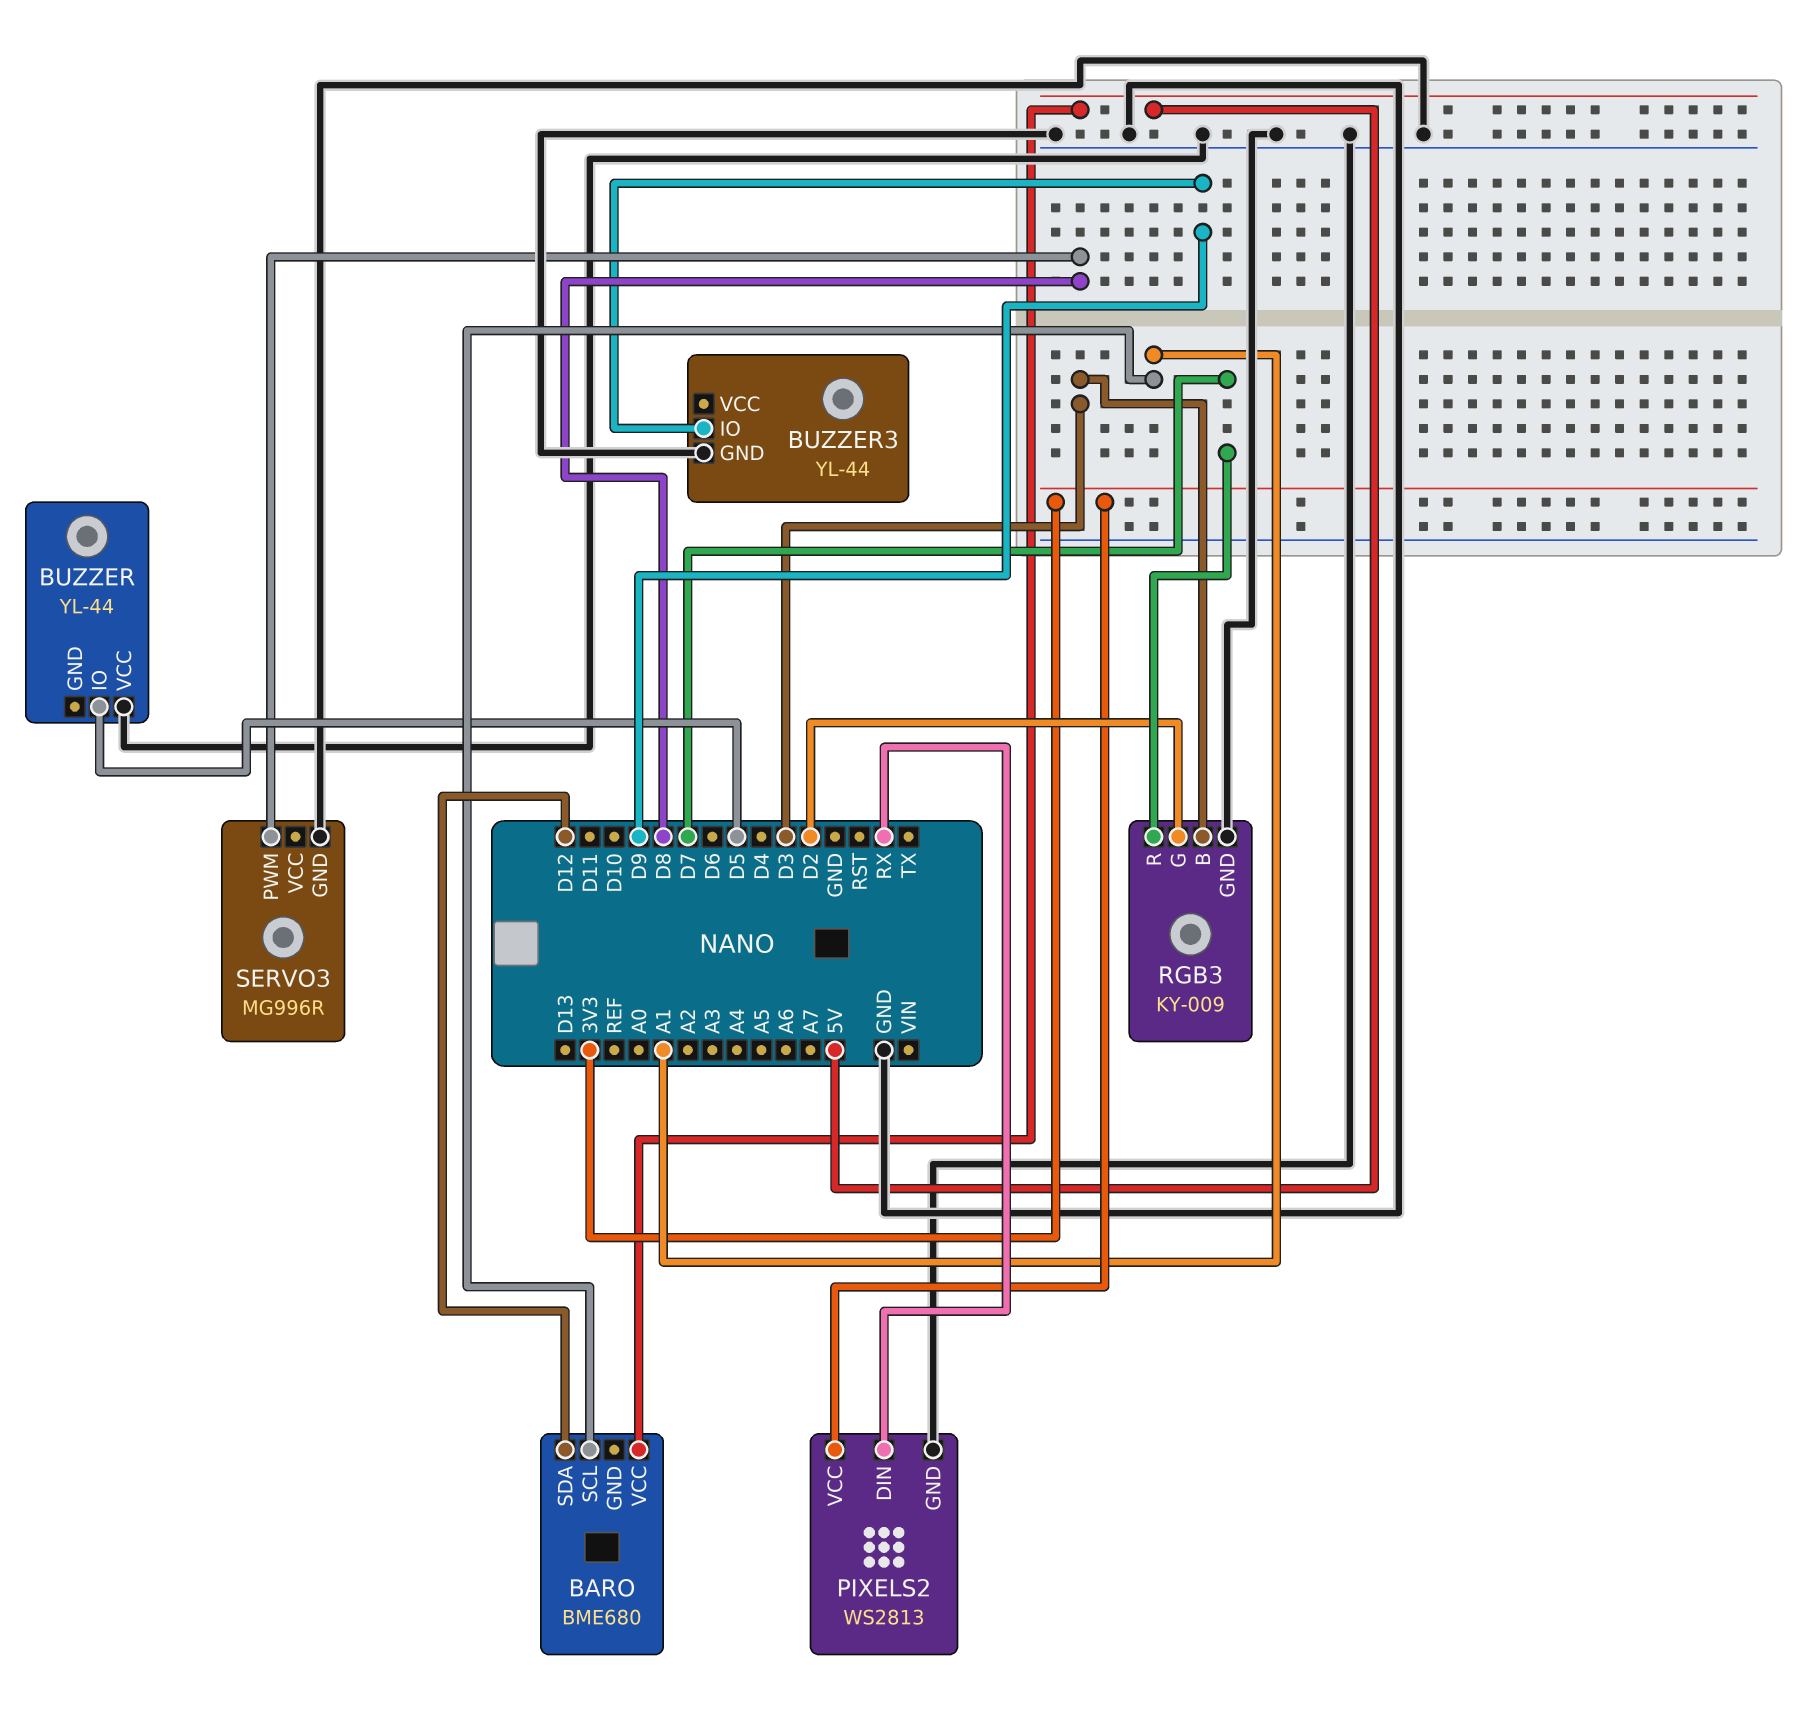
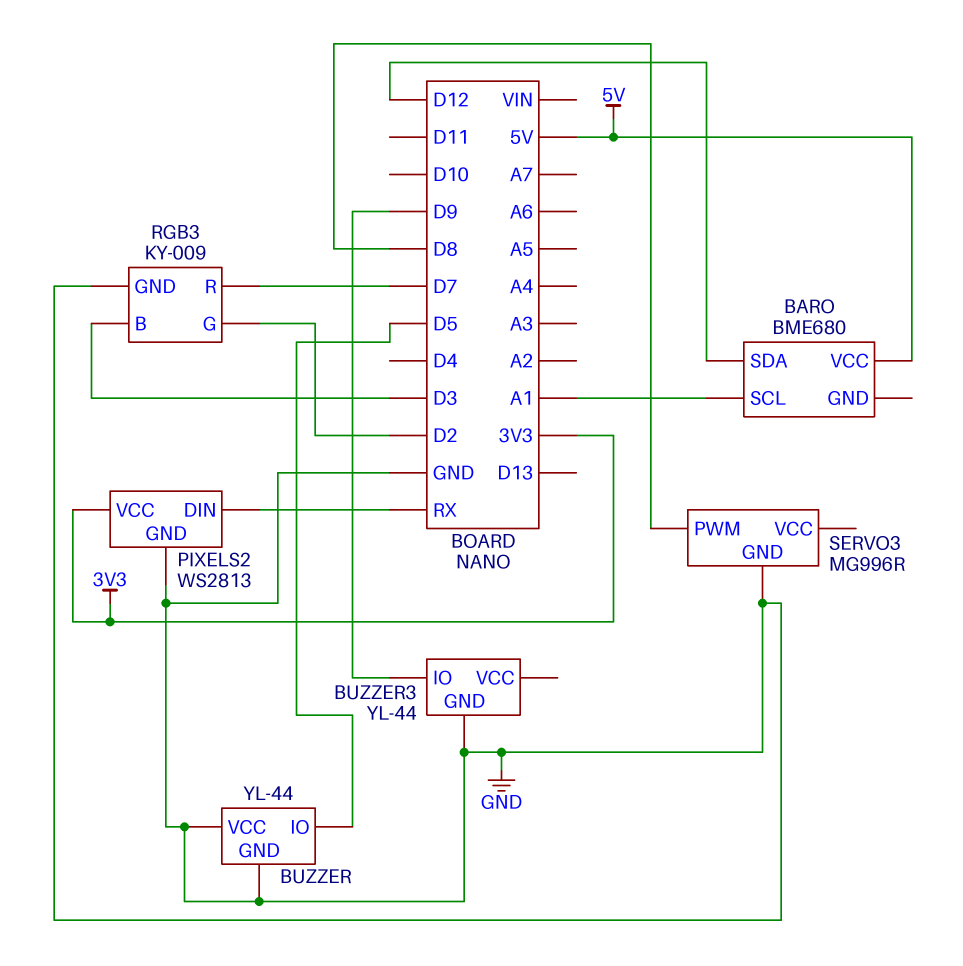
BUZZER pin GND: none -> GND

